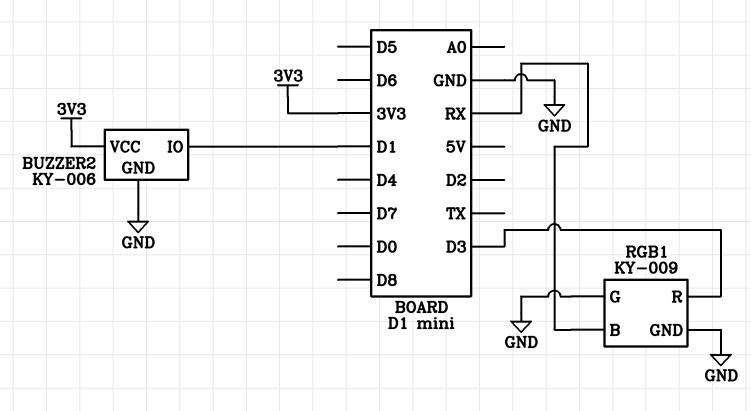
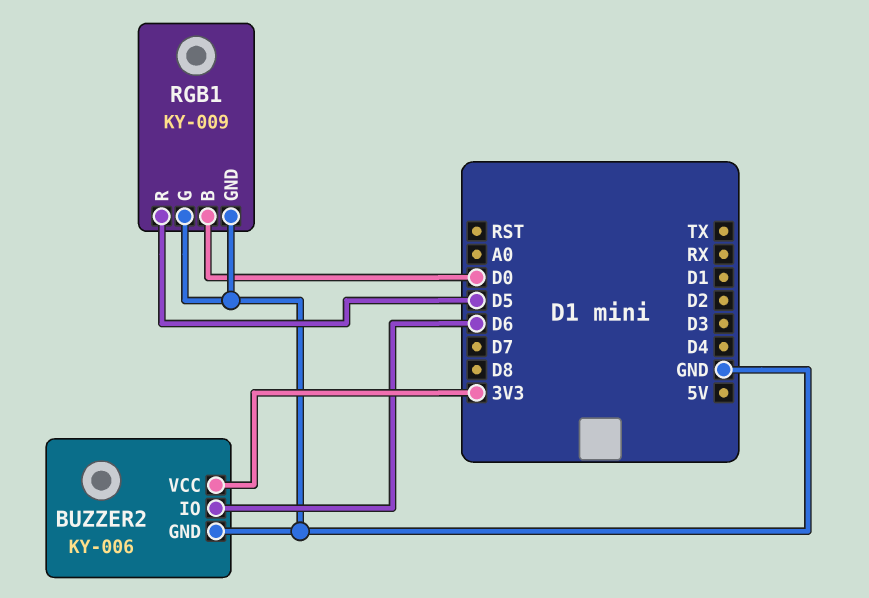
BUZZER2 pin IO: D1 -> D6
RGB1 pin B: RX -> D0
RGB1 pin R: D3 -> D5

